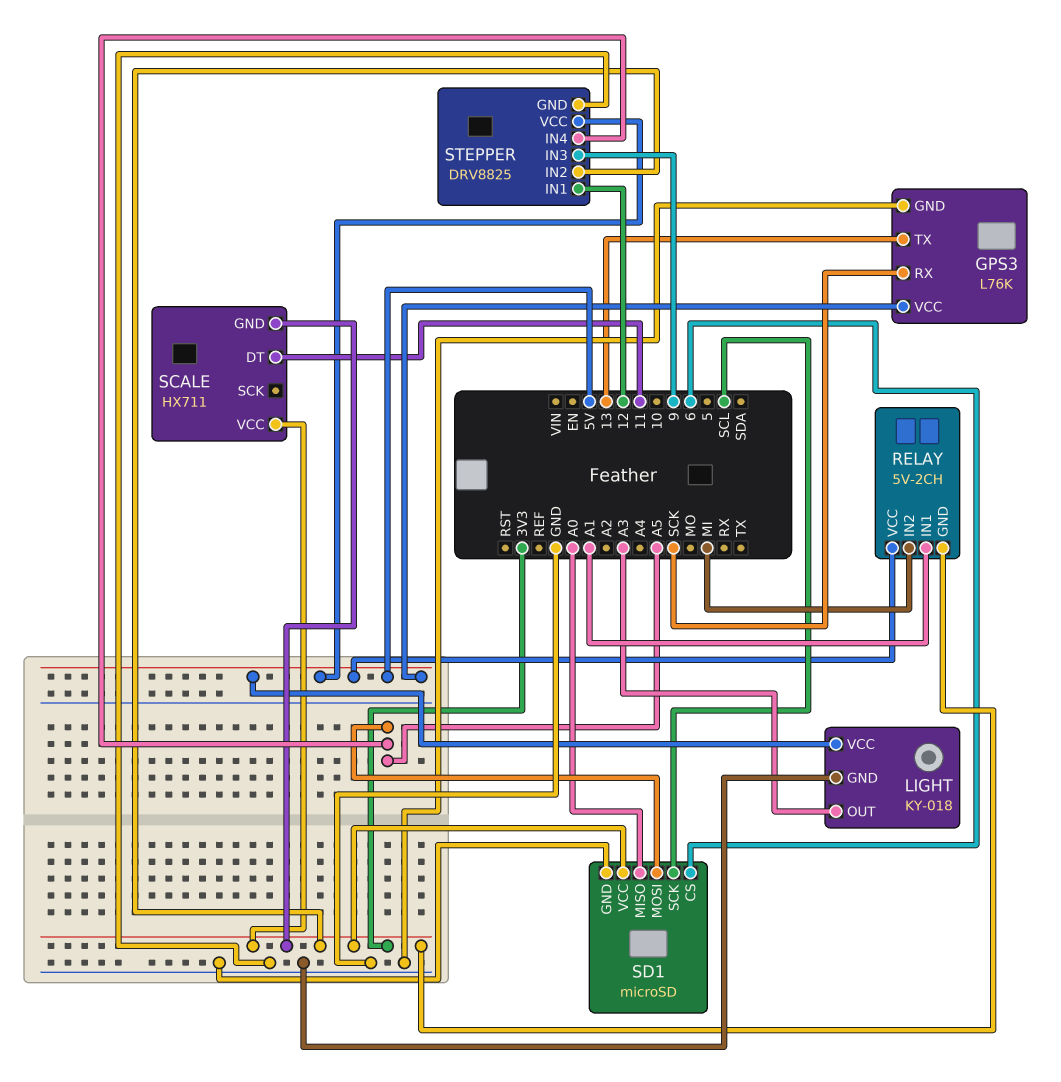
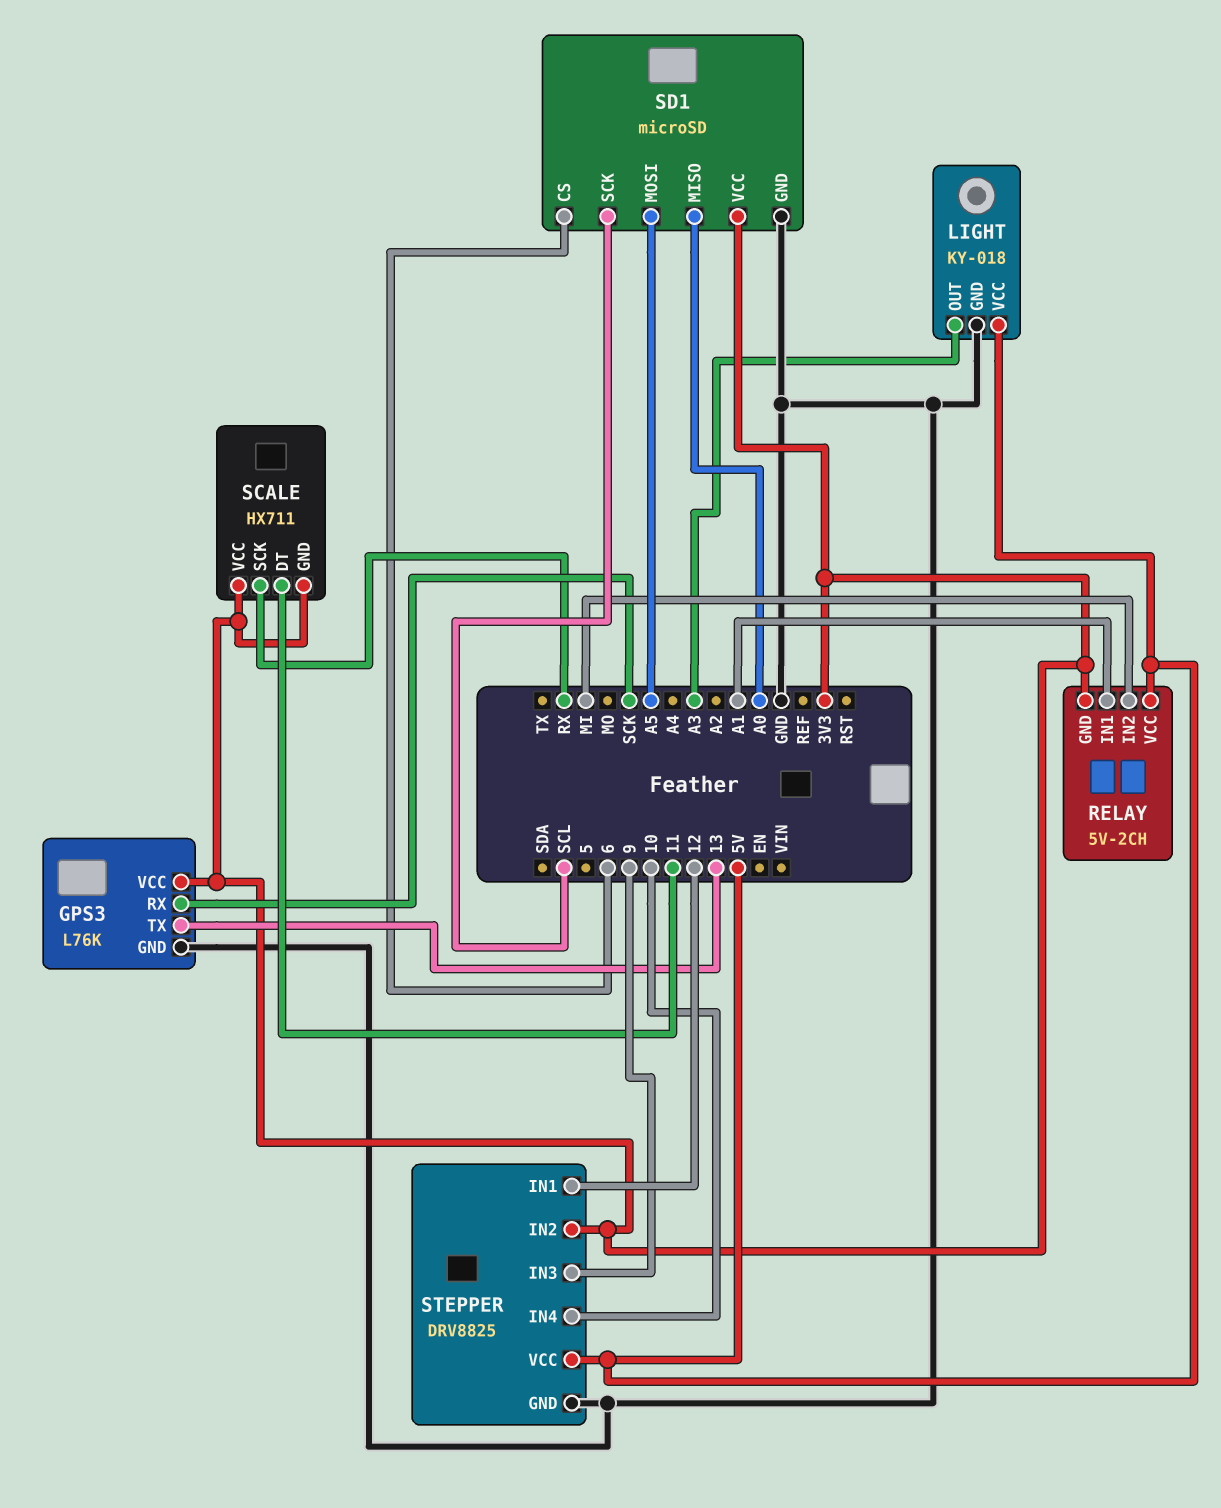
GPS3 pin VCC: 5V -> 3V3
SCALE pin SCK: none -> RX
STEPPER pin IN4: A5 -> 10

